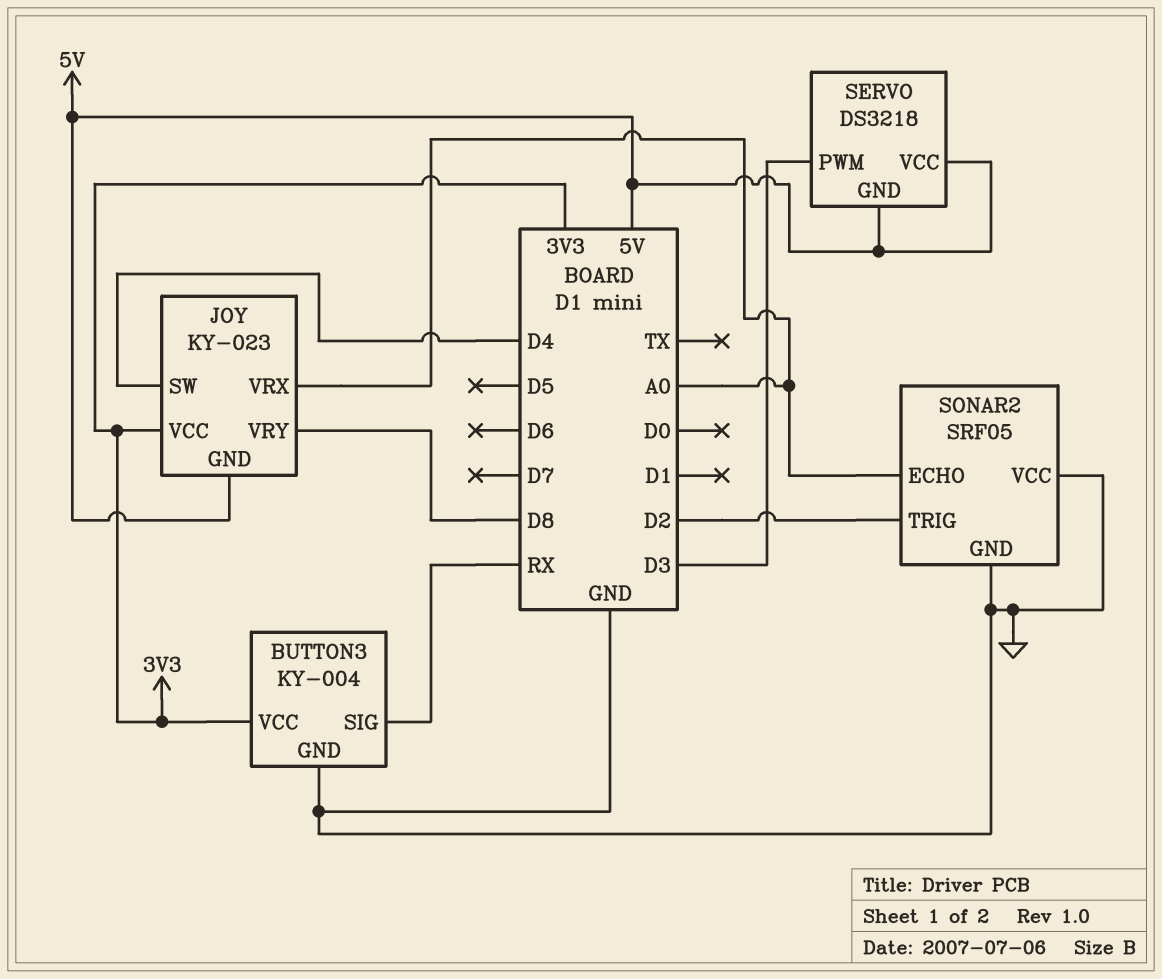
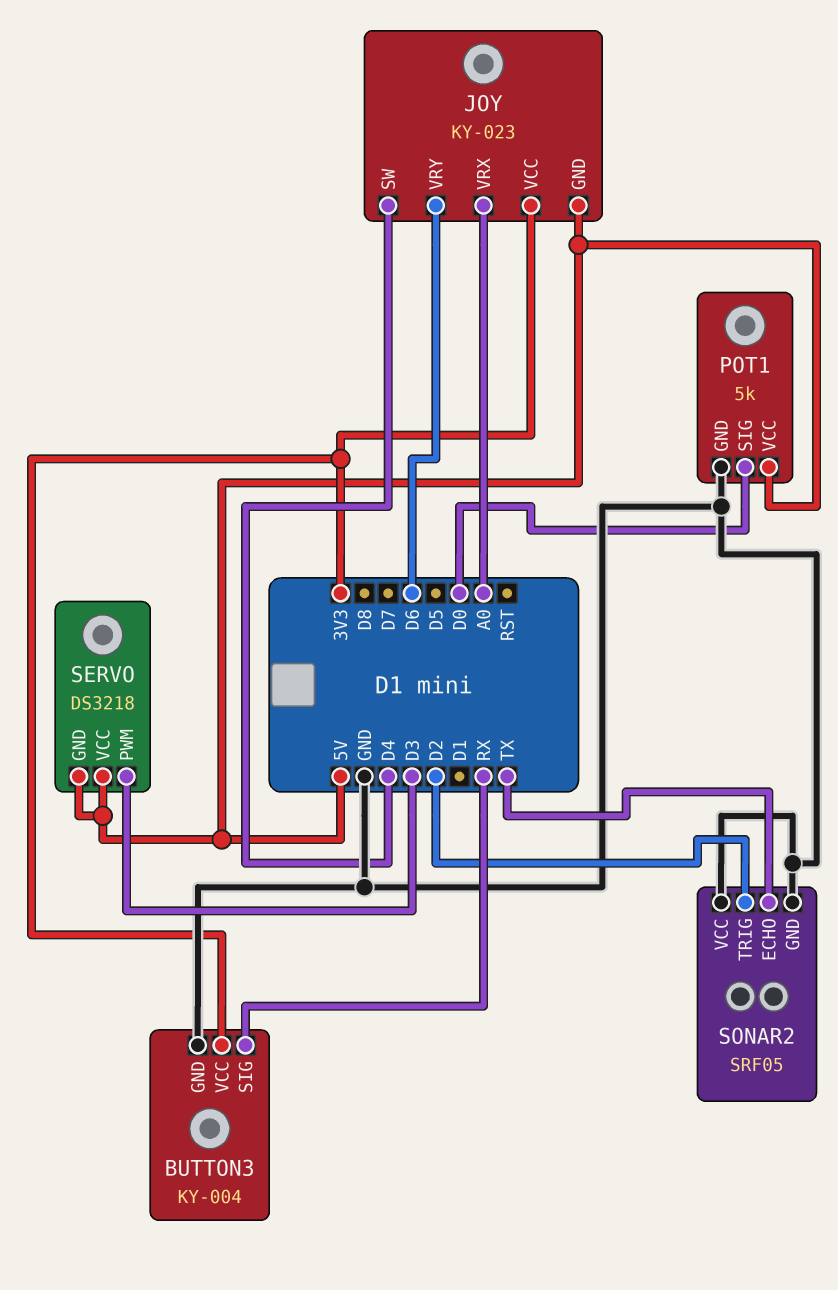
JOY pin VRY: D8 -> D6
POT1: none -> 5k
POT1 pin GND: none -> GND
POT1 pin SIG: none -> D0
POT1 pin VCC: none -> 5V
SONAR2 pin ECHO: A0 -> TX

